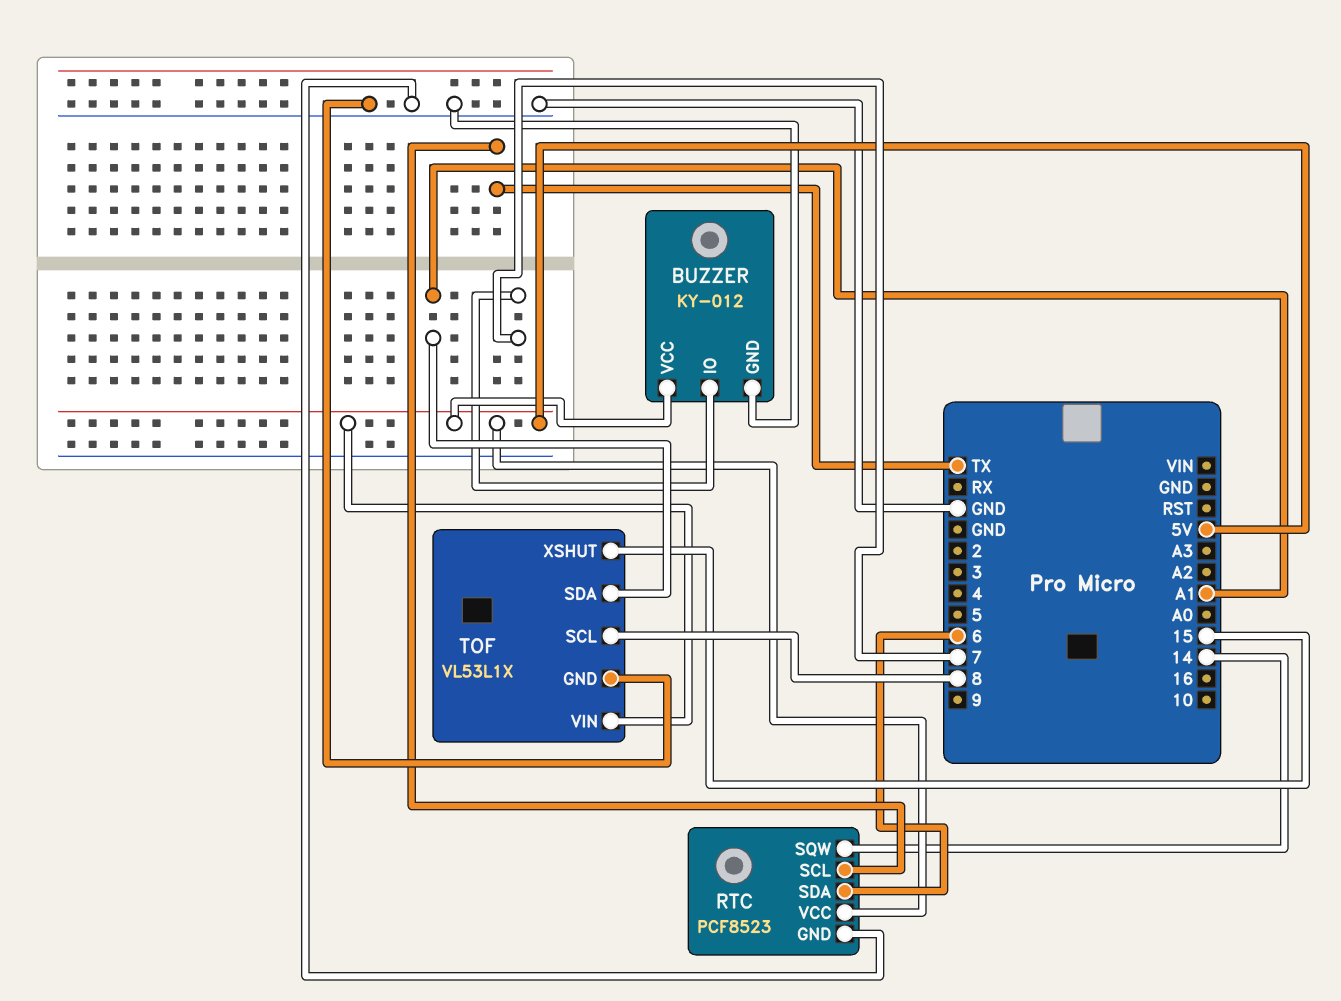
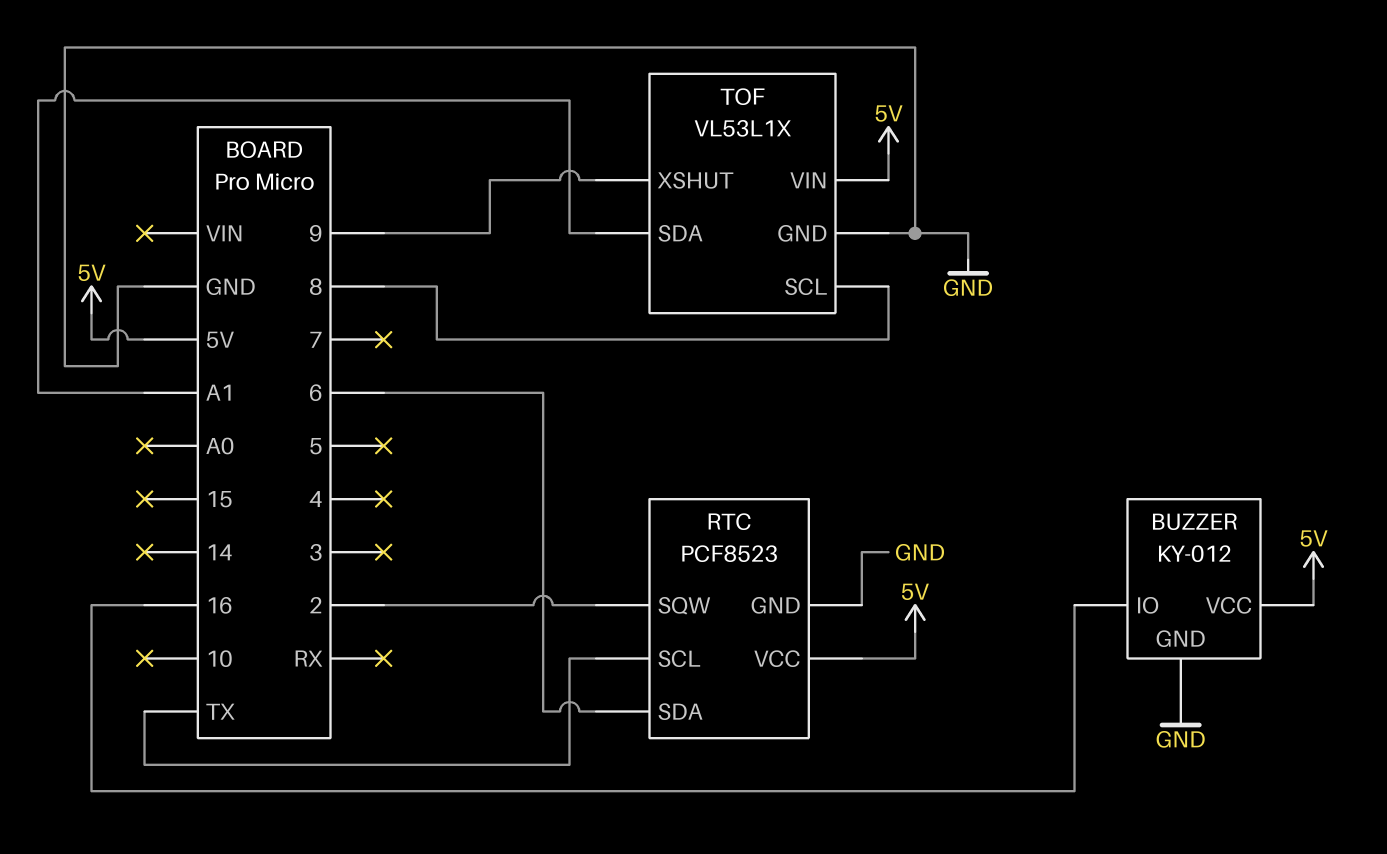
BUZZER pin IO: 7 -> 16
RTC pin SQW: 14 -> 2
TOF pin XSHUT: 15 -> 9

